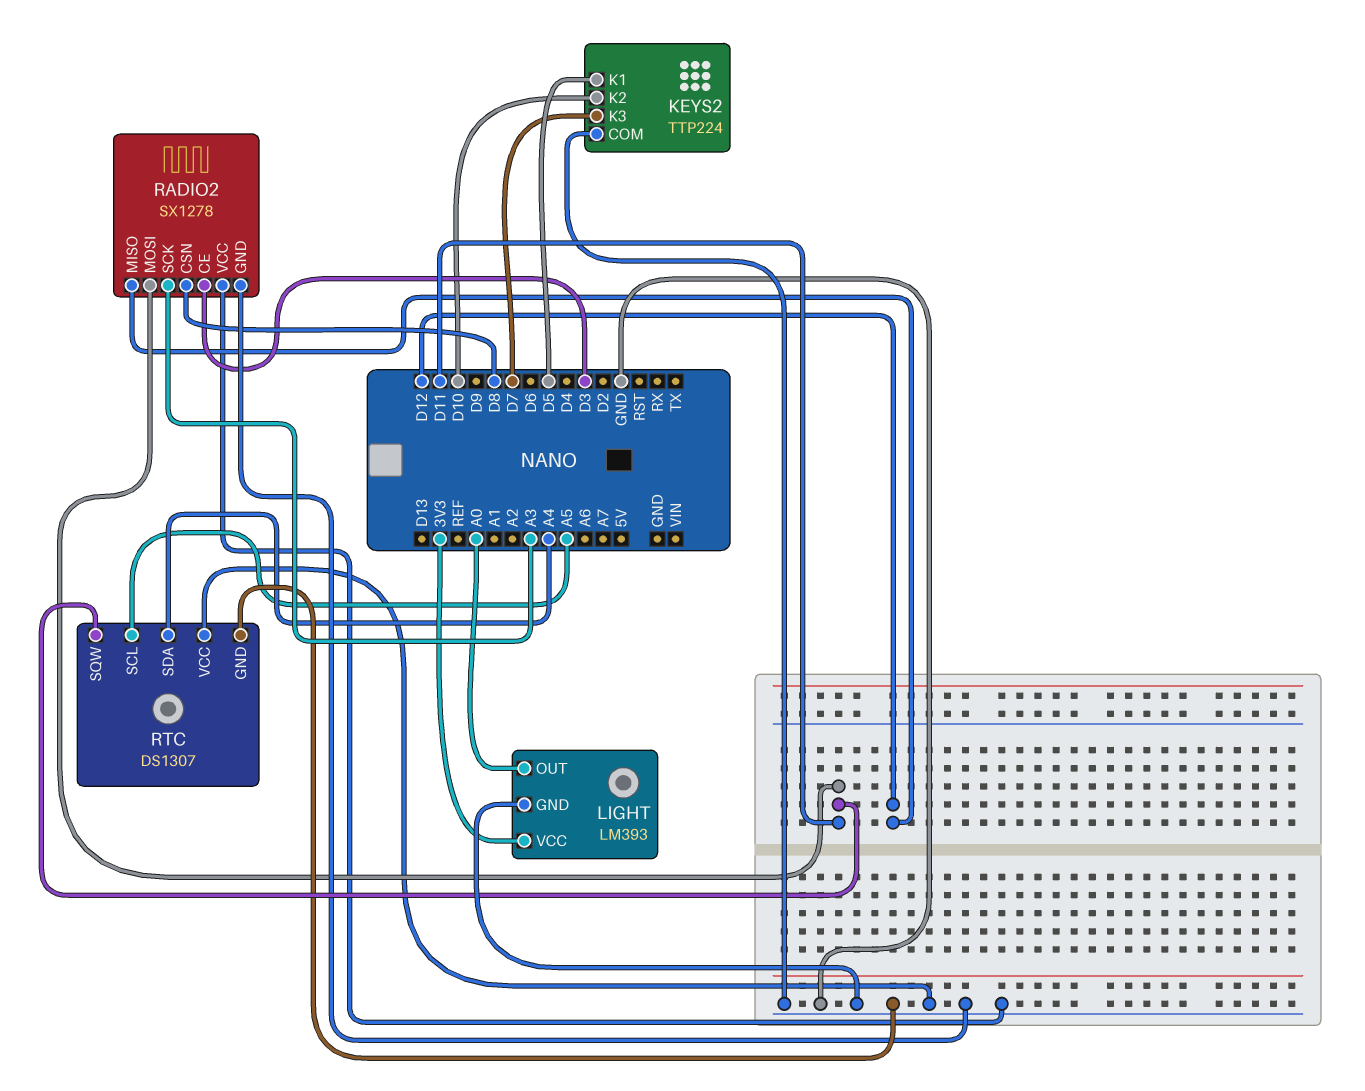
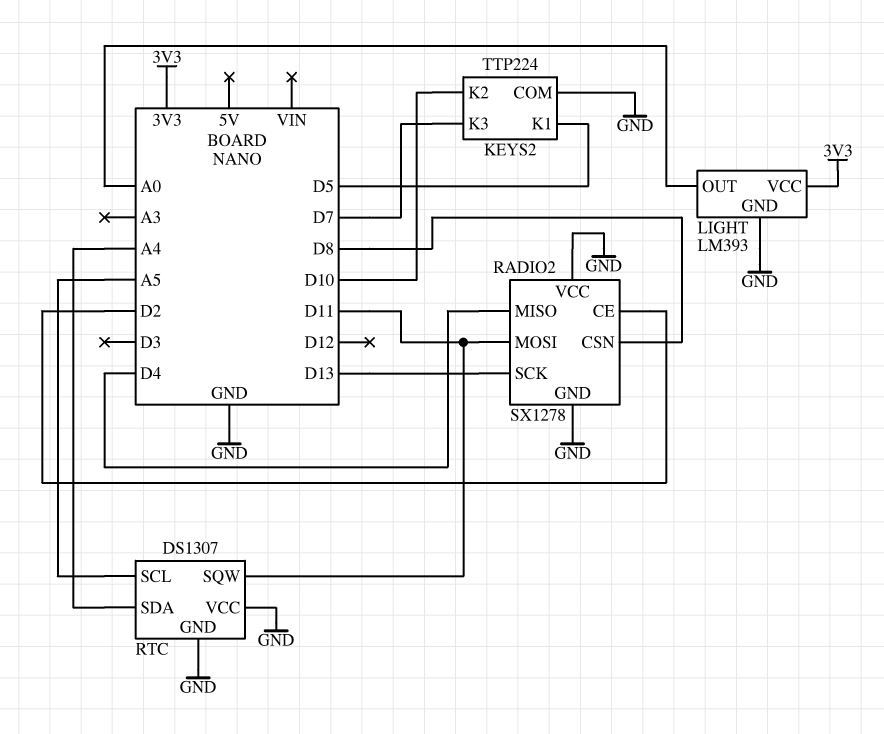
RADIO2 pin CE: D3 -> D2
RADIO2 pin MISO: D12 -> D4
RADIO2 pin SCK: A3 -> D13

